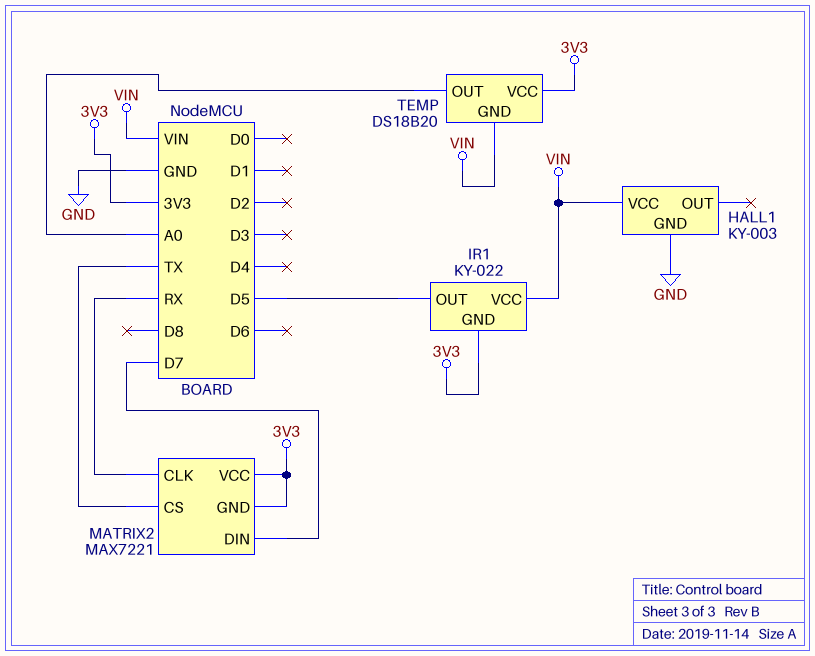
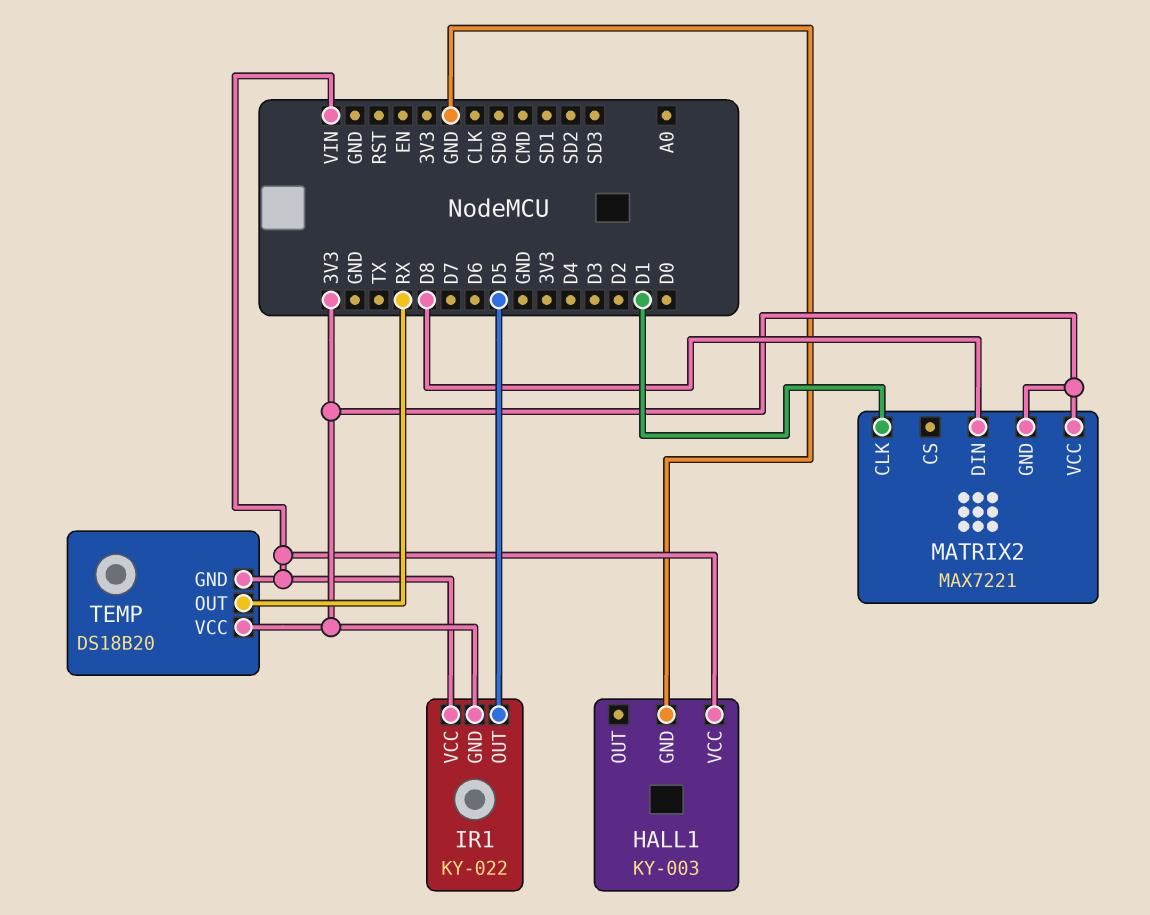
MATRIX2 pin CLK: RX -> D1
MATRIX2 pin CS: TX -> none
MATRIX2 pin DIN: D7 -> D8
TEMP pin OUT: A0 -> RX

